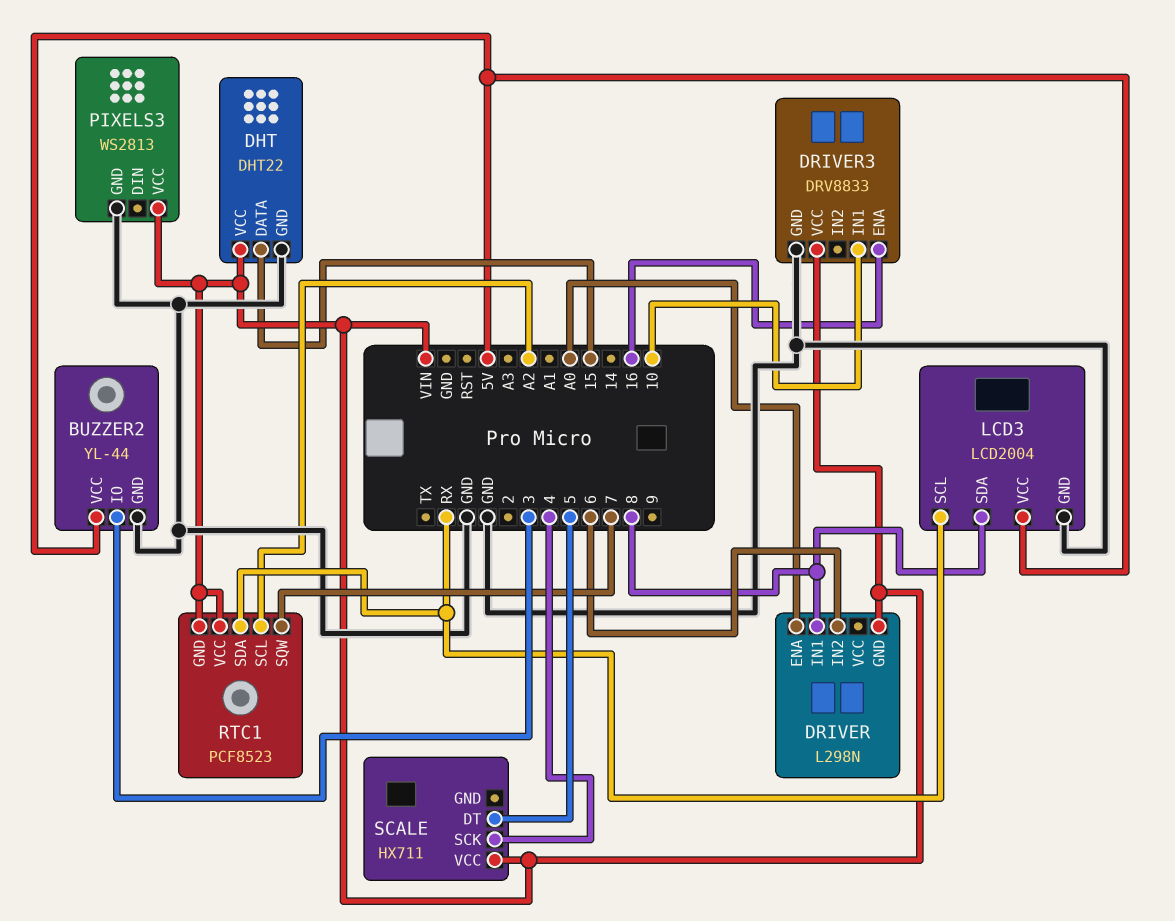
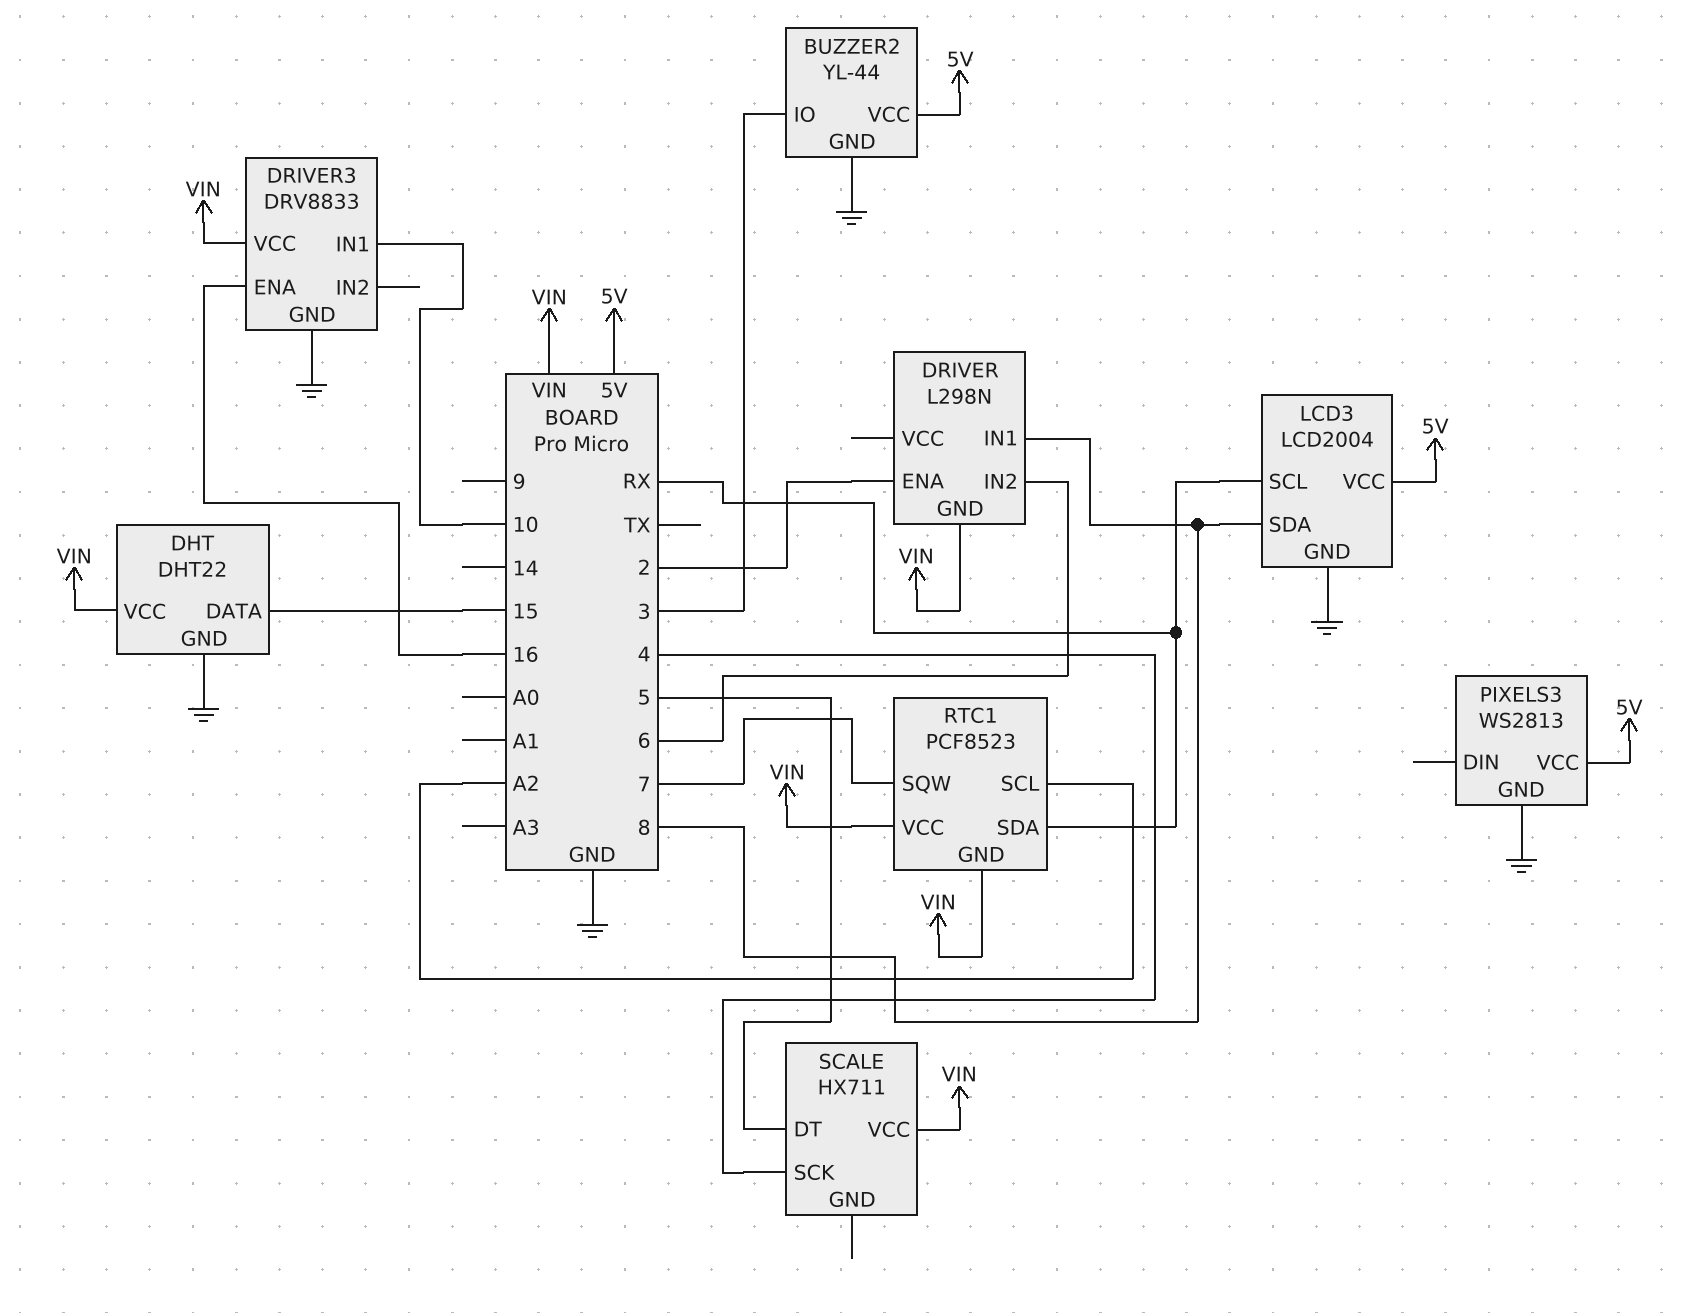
DRIVER pin ENA: A0 -> 2
PIXELS3 pin VCC: VIN -> 5V

